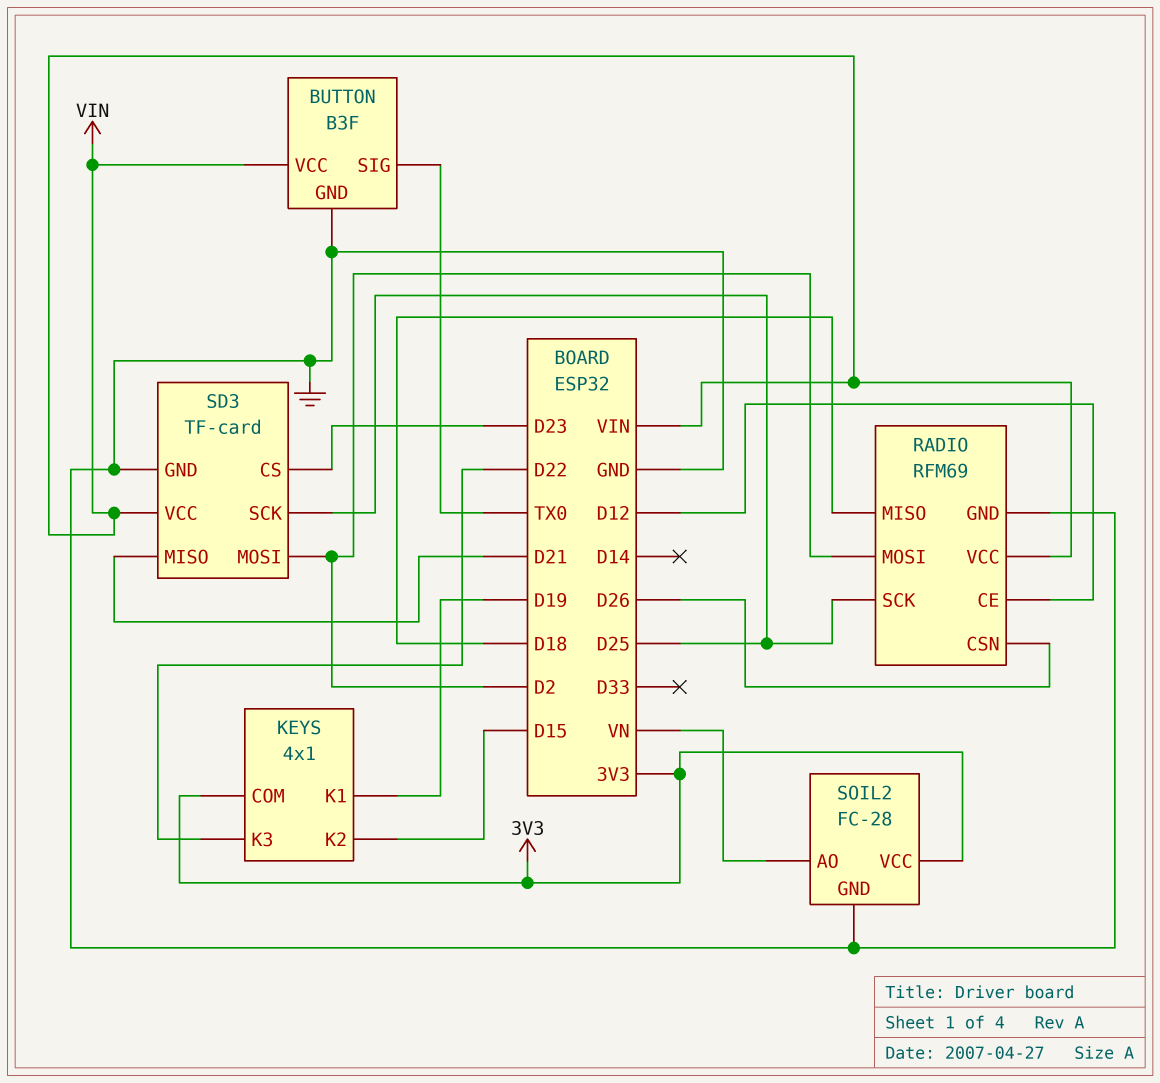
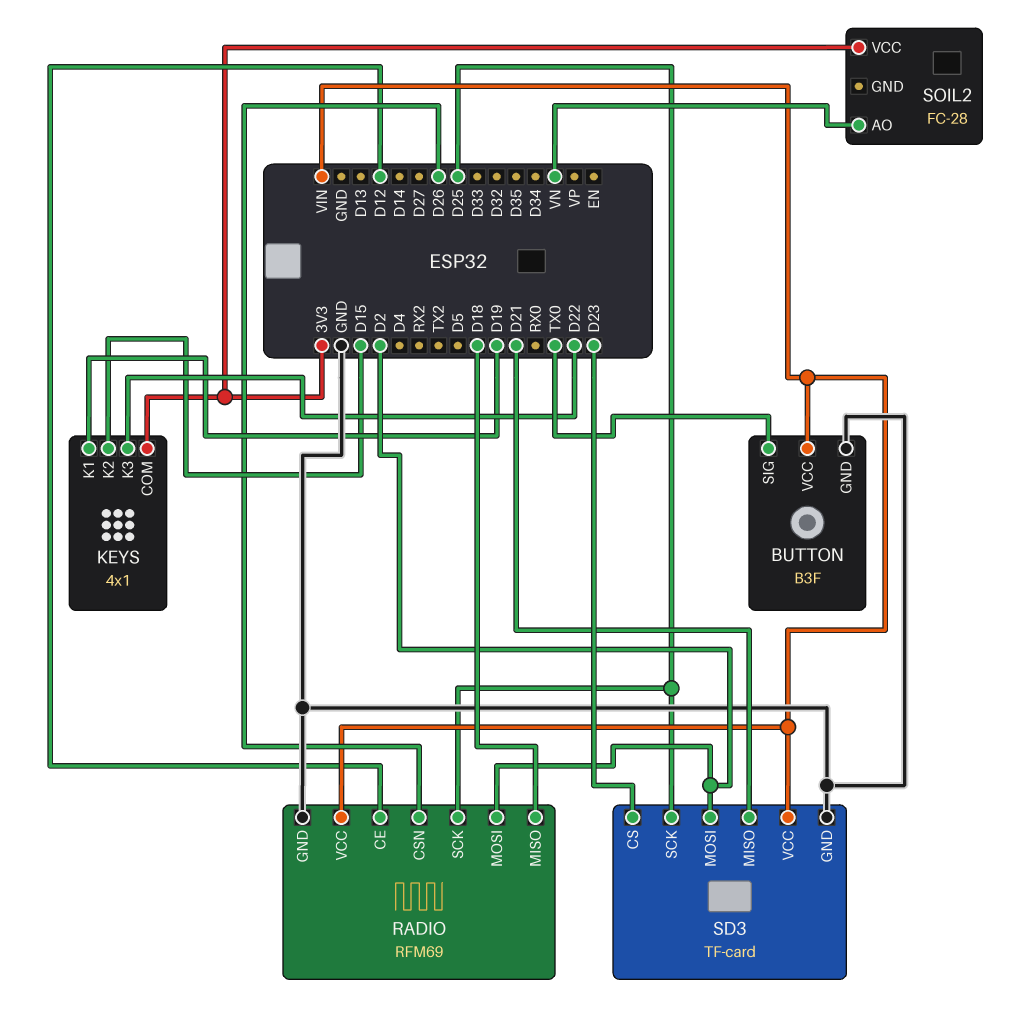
SOIL2 pin GND: GND -> none

